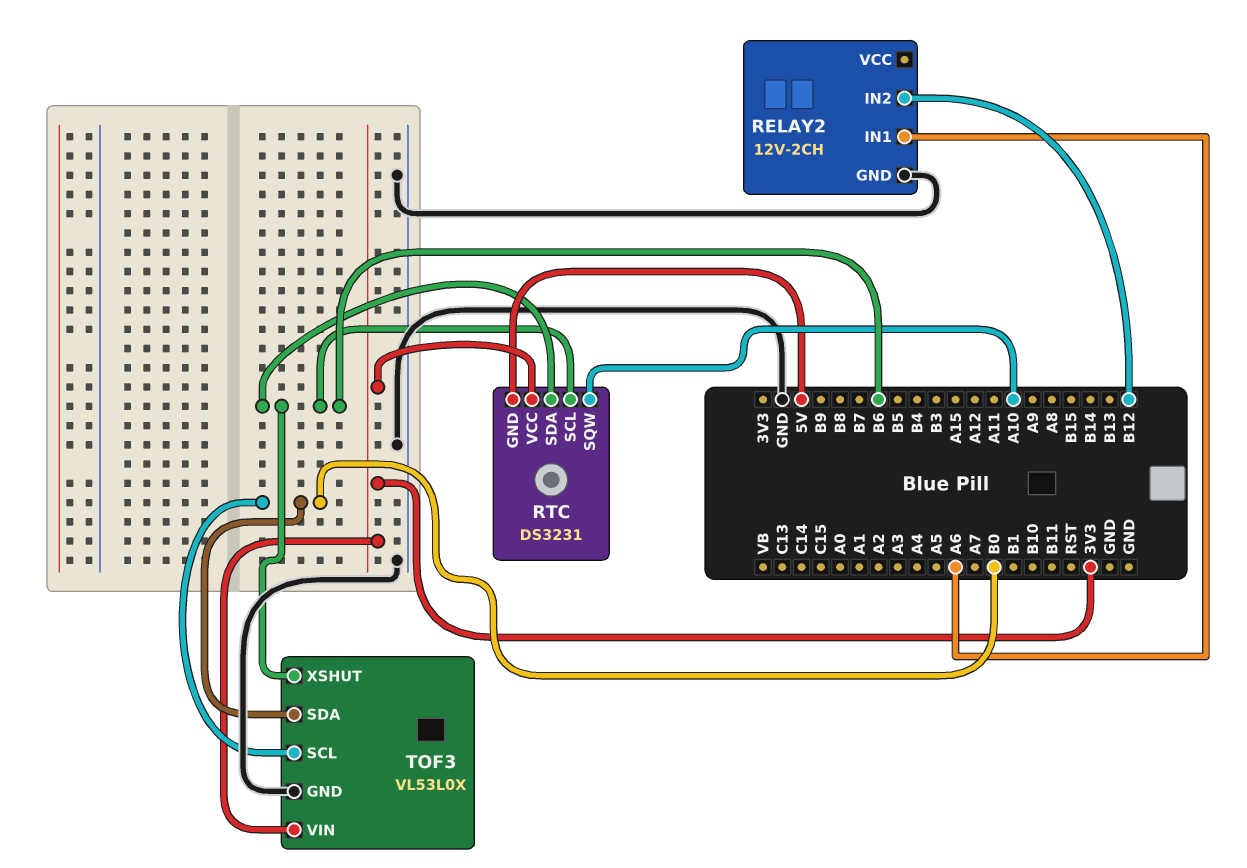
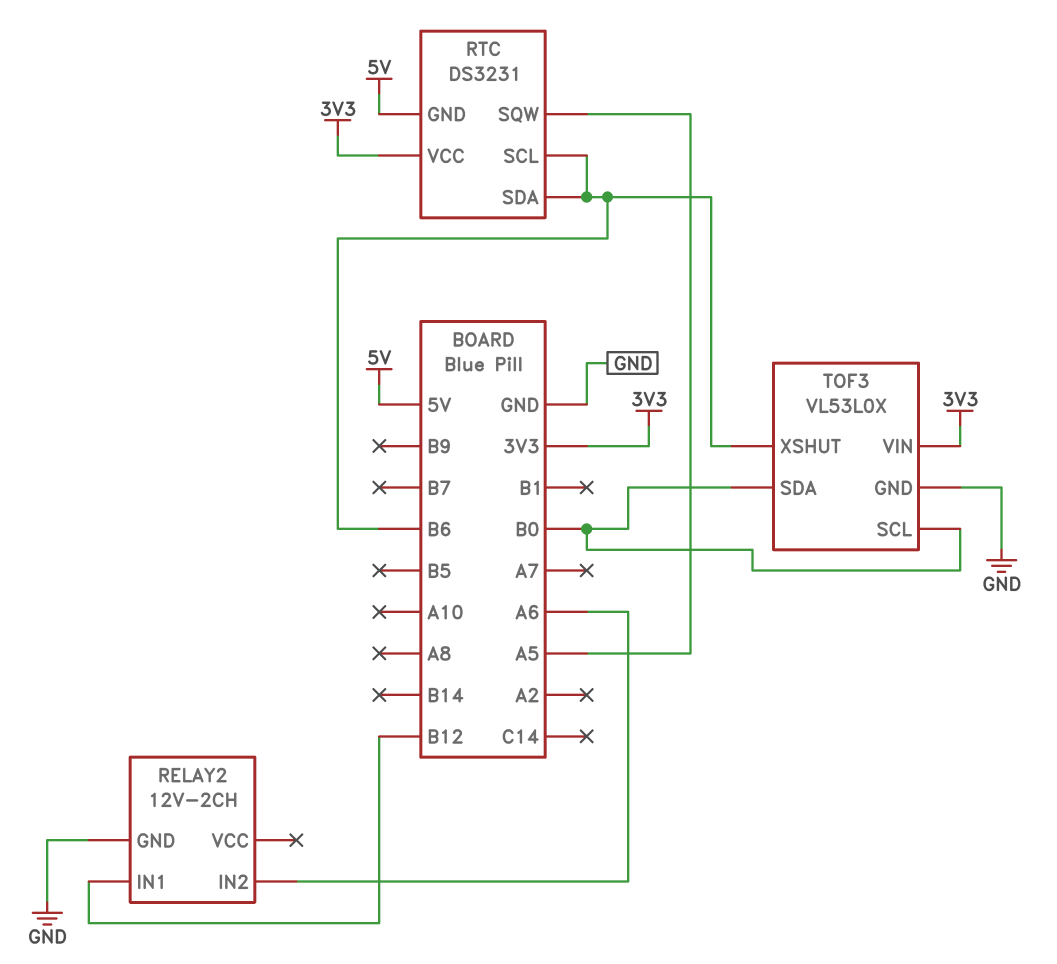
RELAY2 pin IN1: A6 -> B12
RELAY2 pin IN2: B12 -> A6
RTC pin SQW: A10 -> A5

